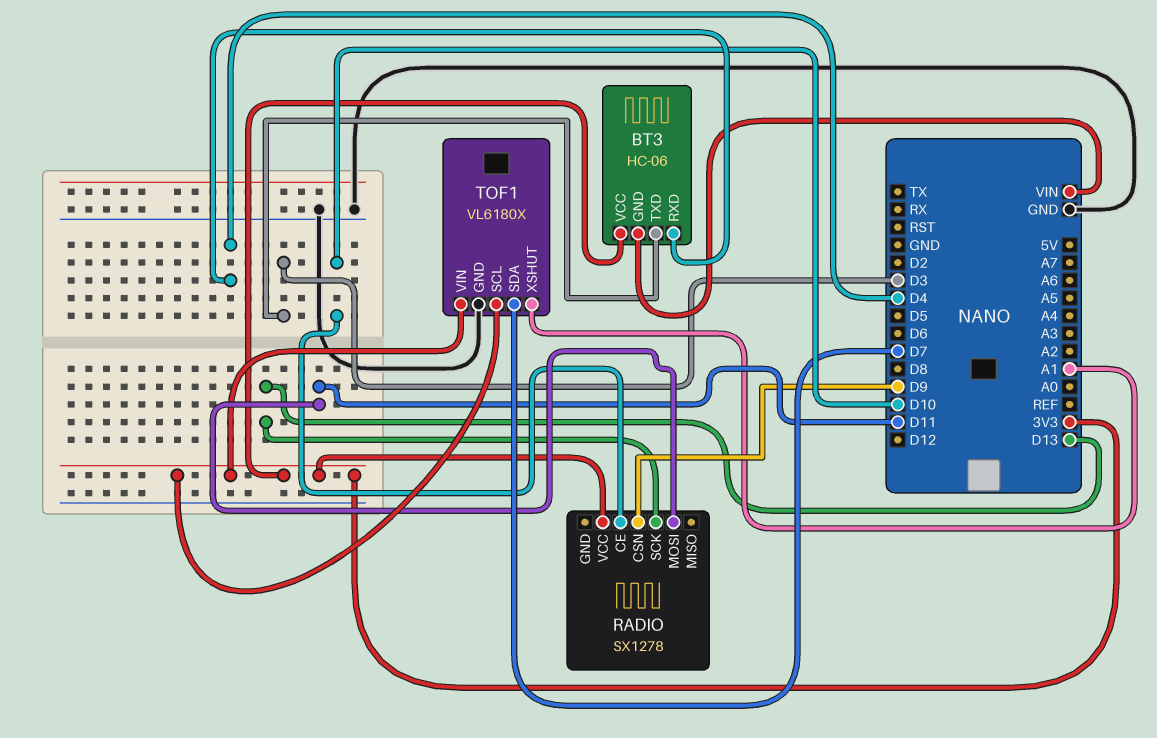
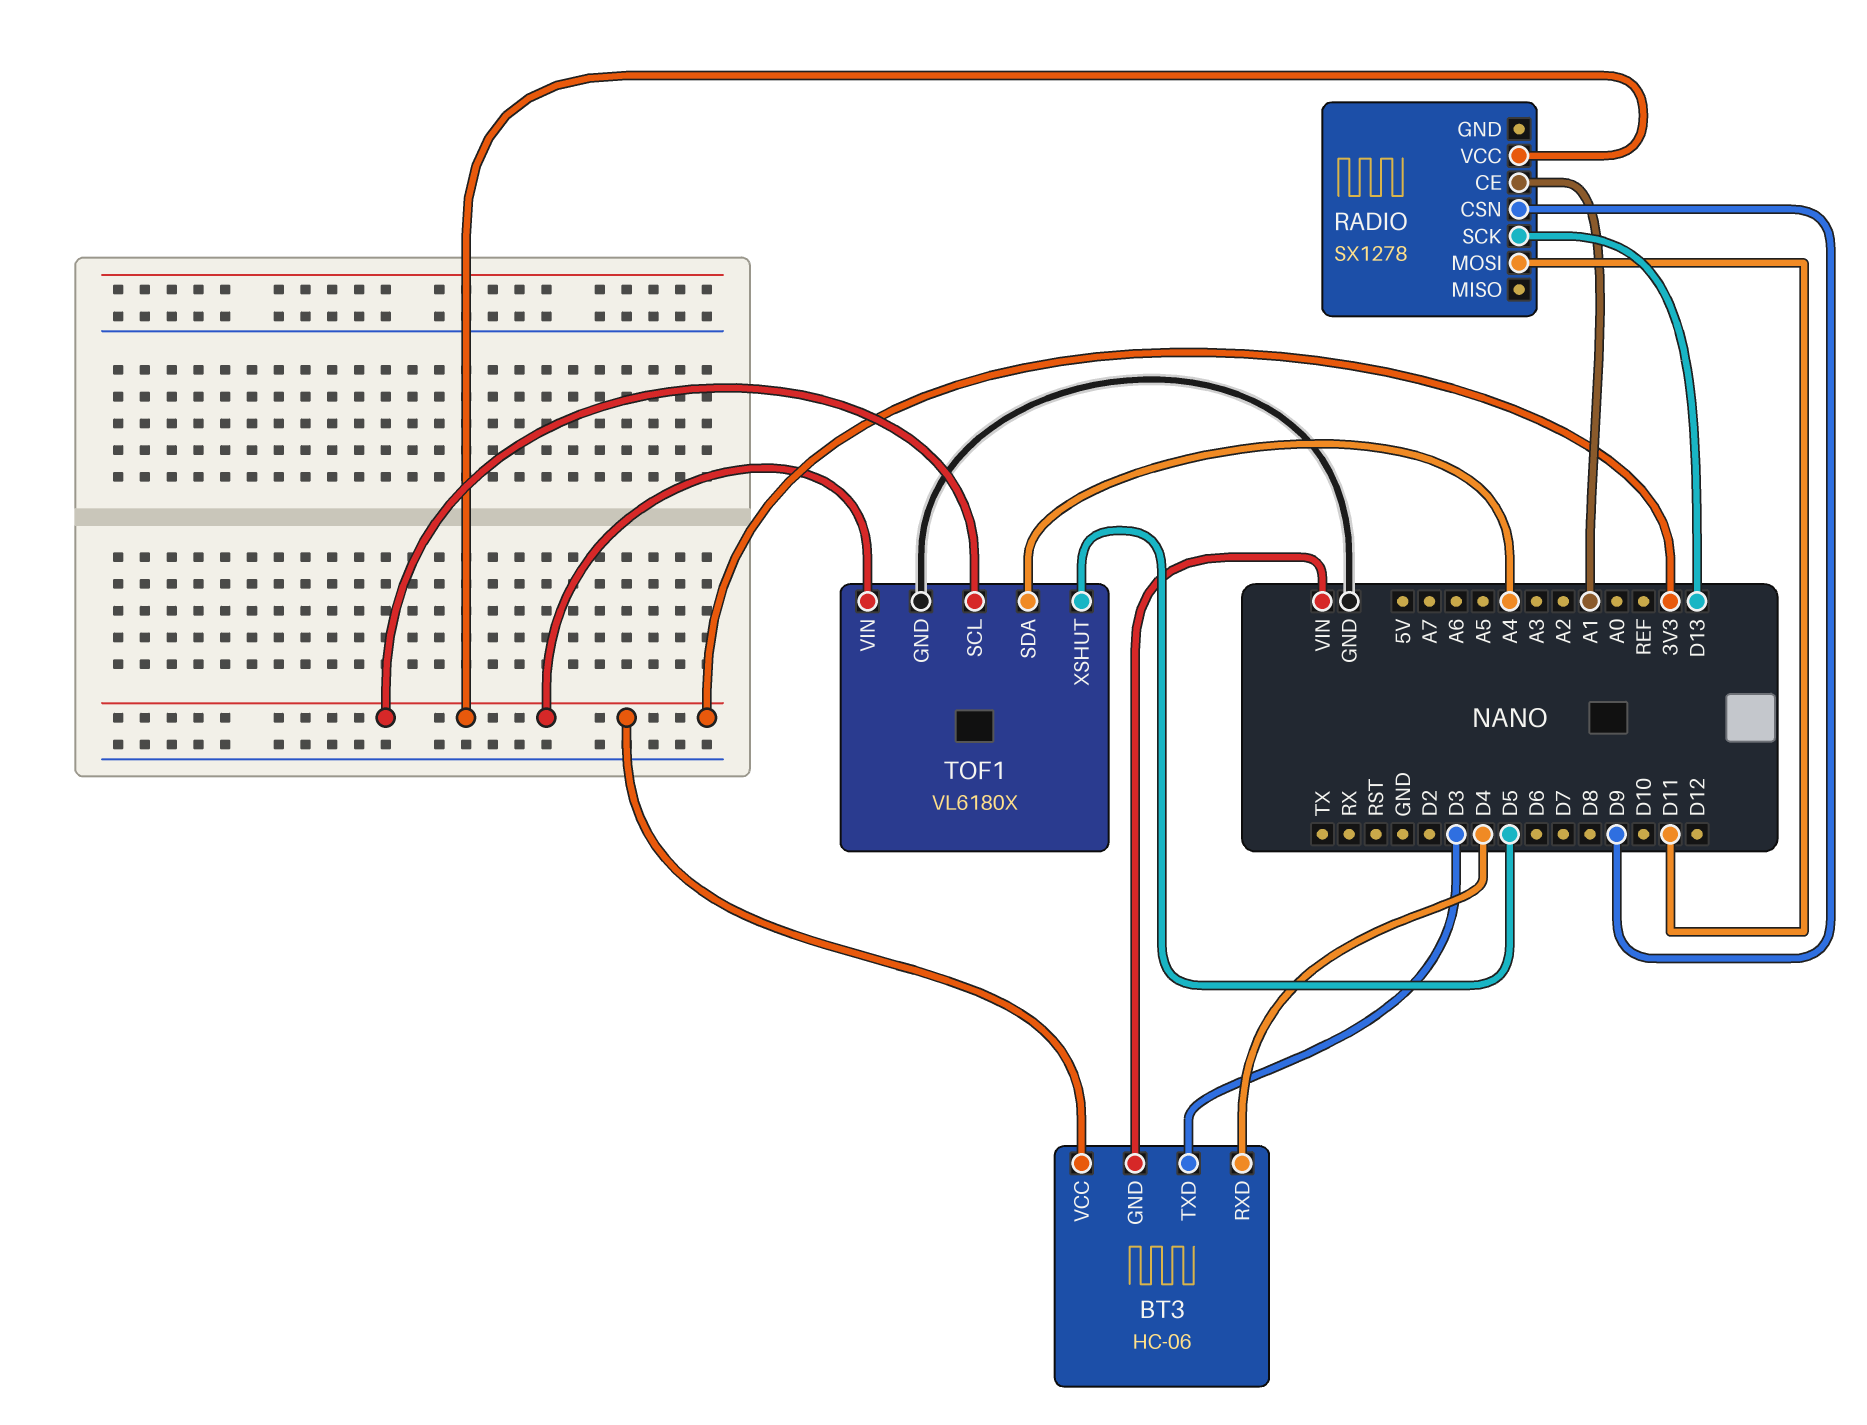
RADIO pin CE: D10 -> A1
TOF1 pin SDA: D7 -> A4
TOF1 pin XSHUT: A1 -> D5

